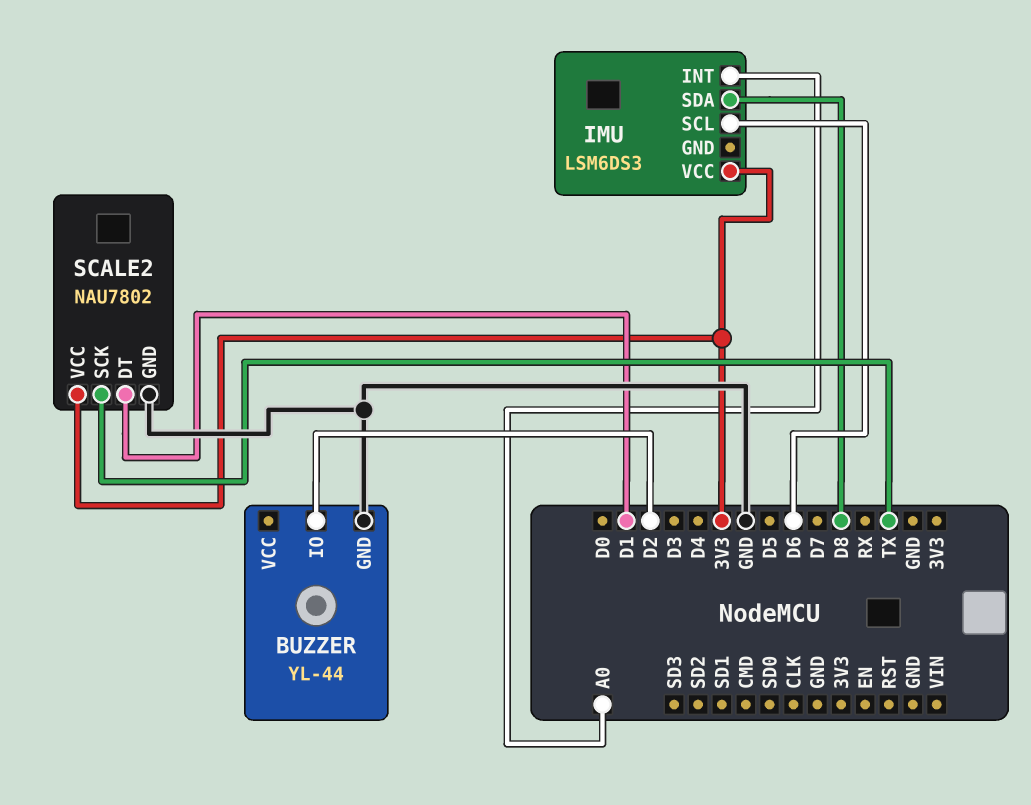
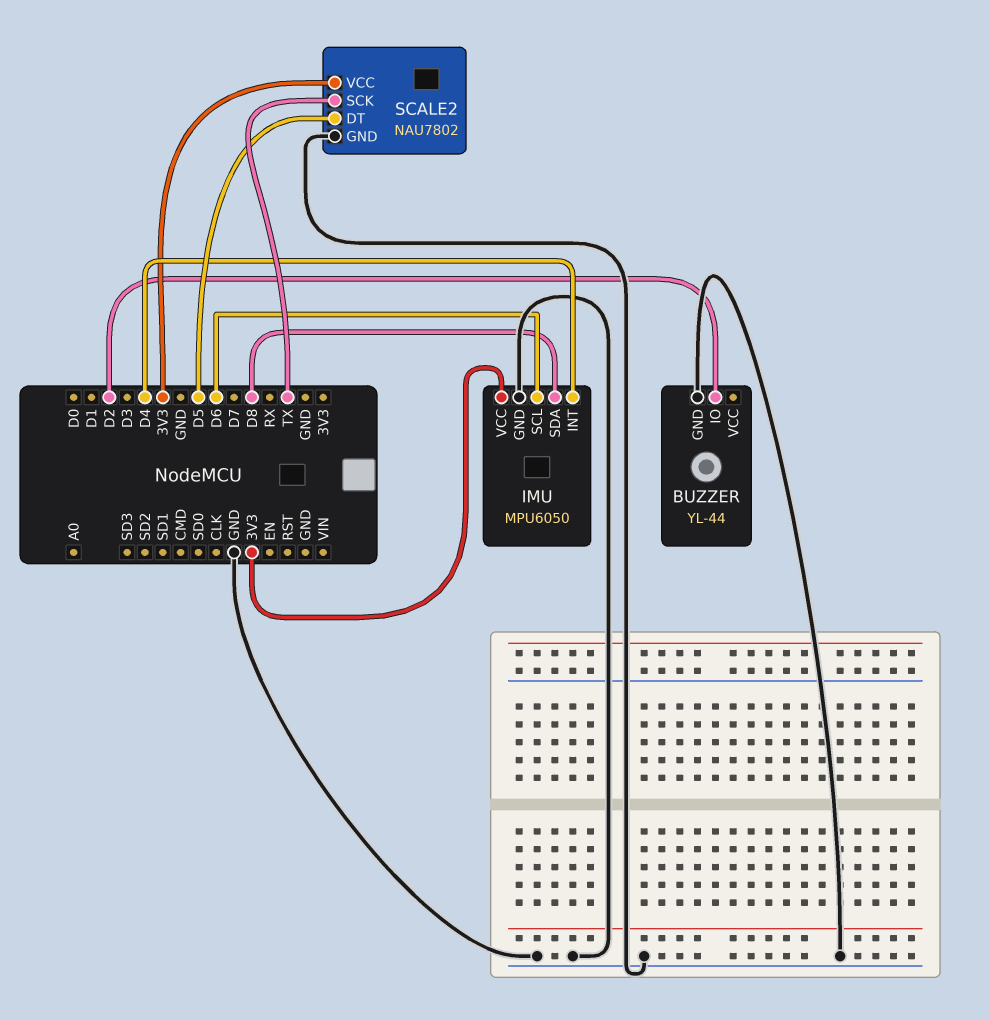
IMU: LSM6DS3 -> MPU6050
IMU pin GND: none -> GND
IMU pin INT: A0 -> D4
SCALE2 pin DT: D1 -> D5

